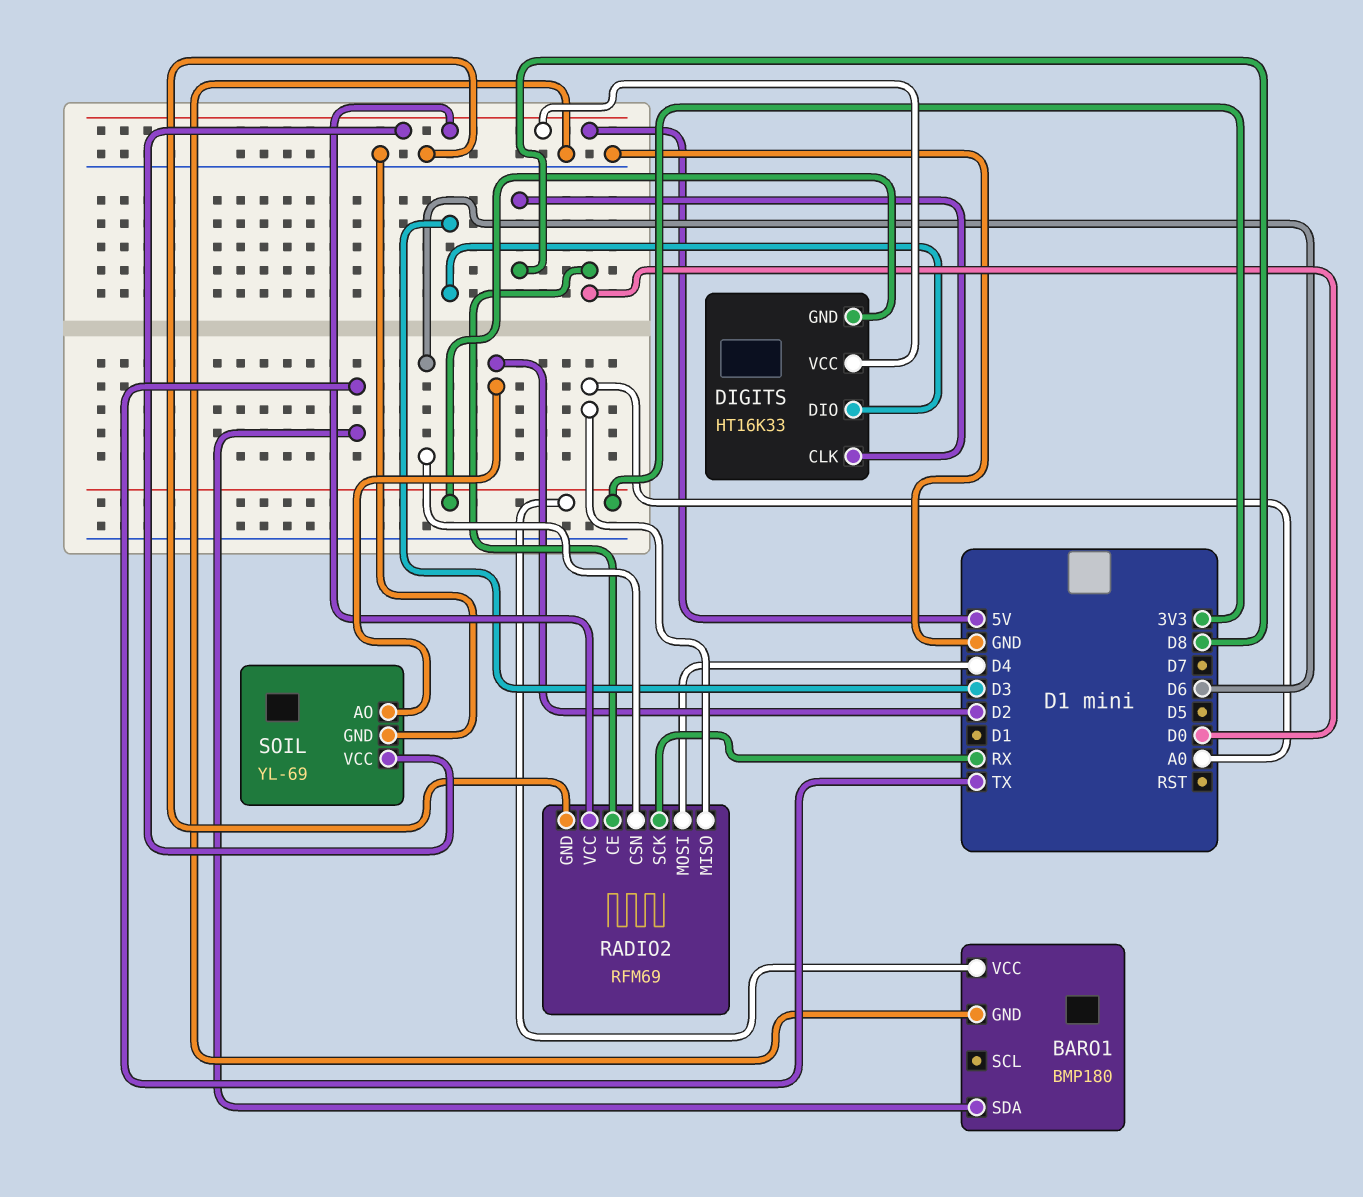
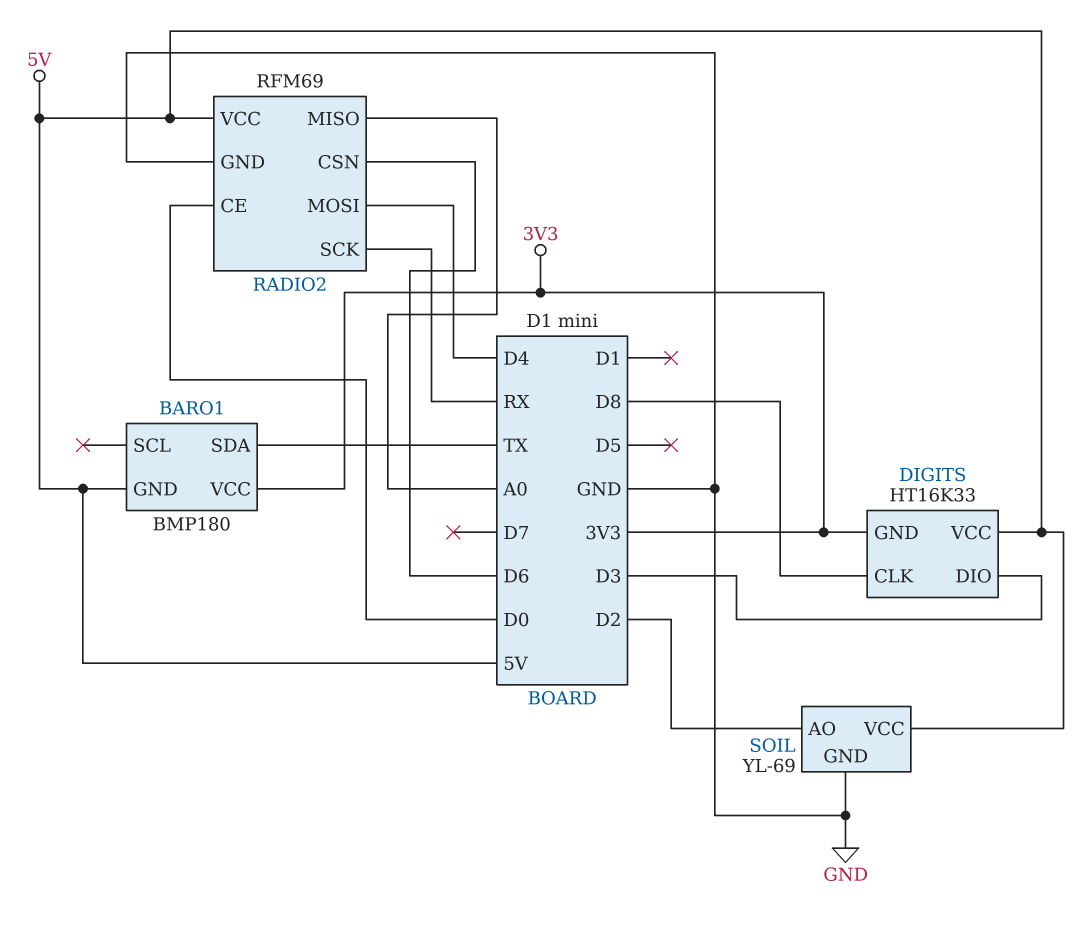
BARO1 pin GND: GND -> 5V

